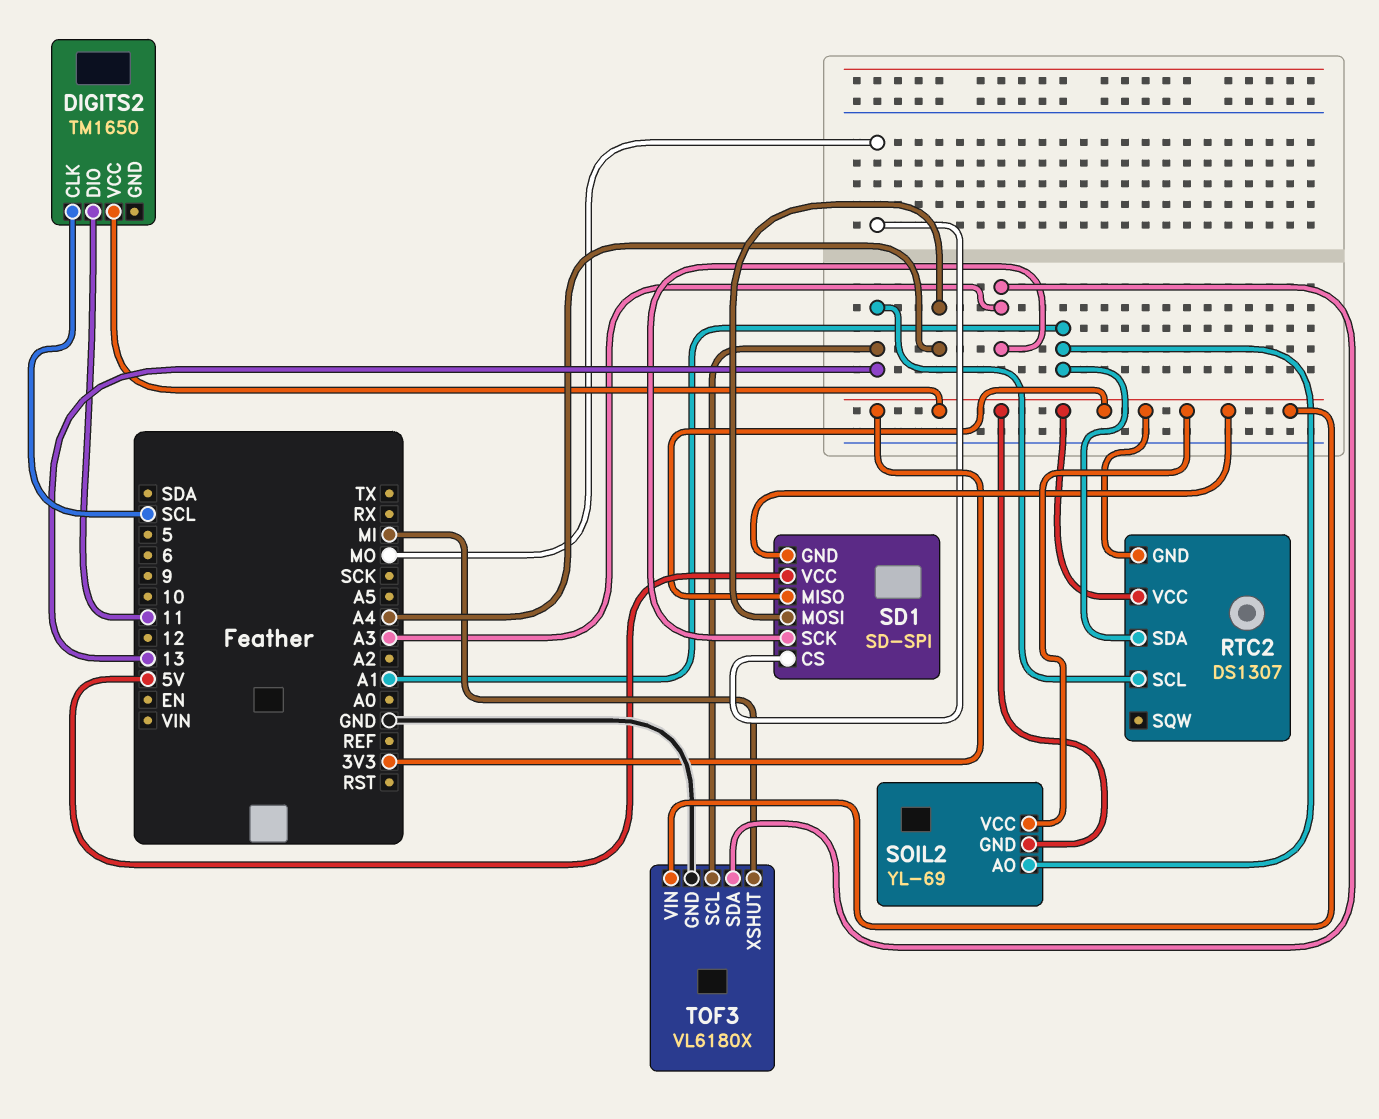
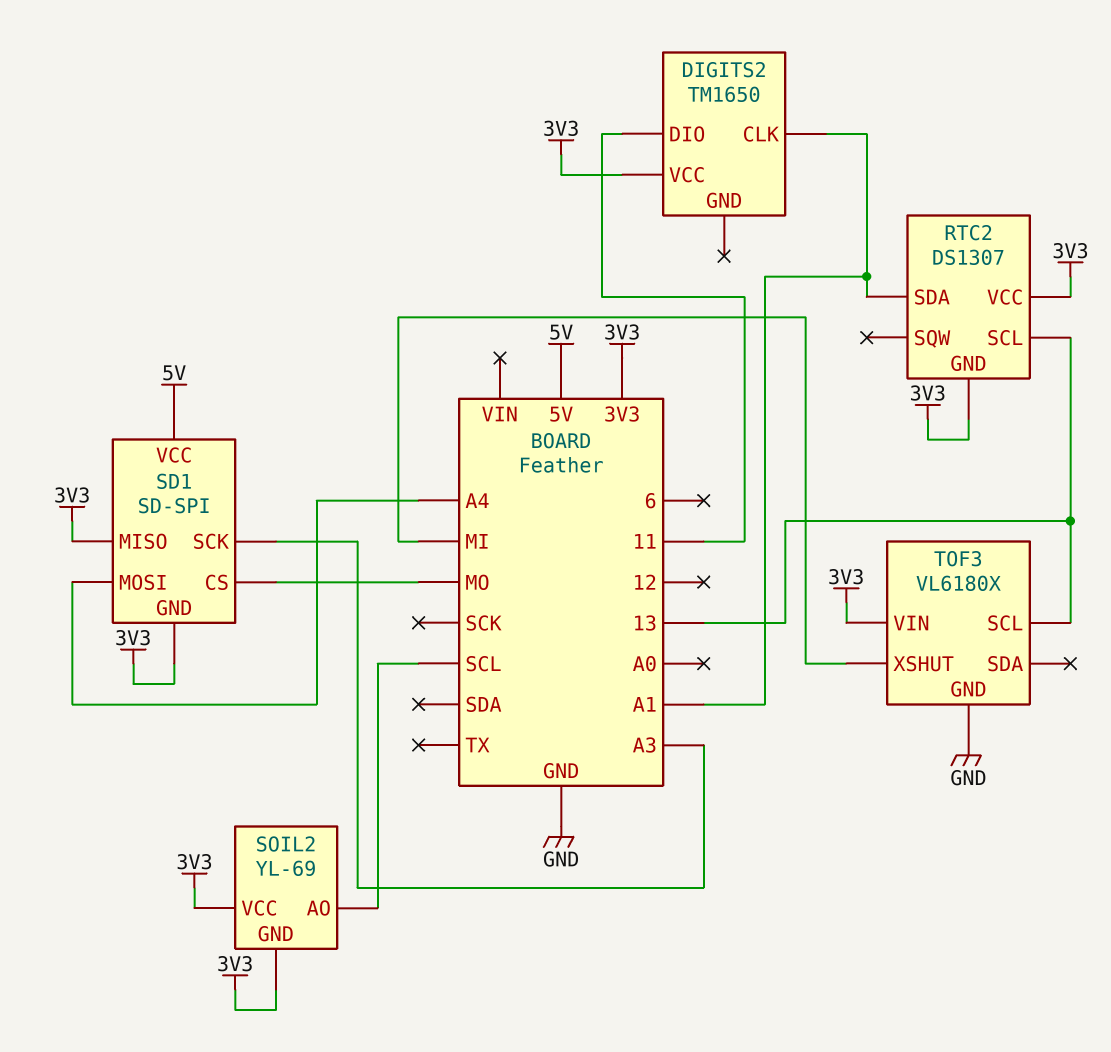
DIGITS2 pin CLK: SCL -> A1
SOIL2 pin AO: A1 -> SCL
TOF3 pin SDA: A3 -> none

